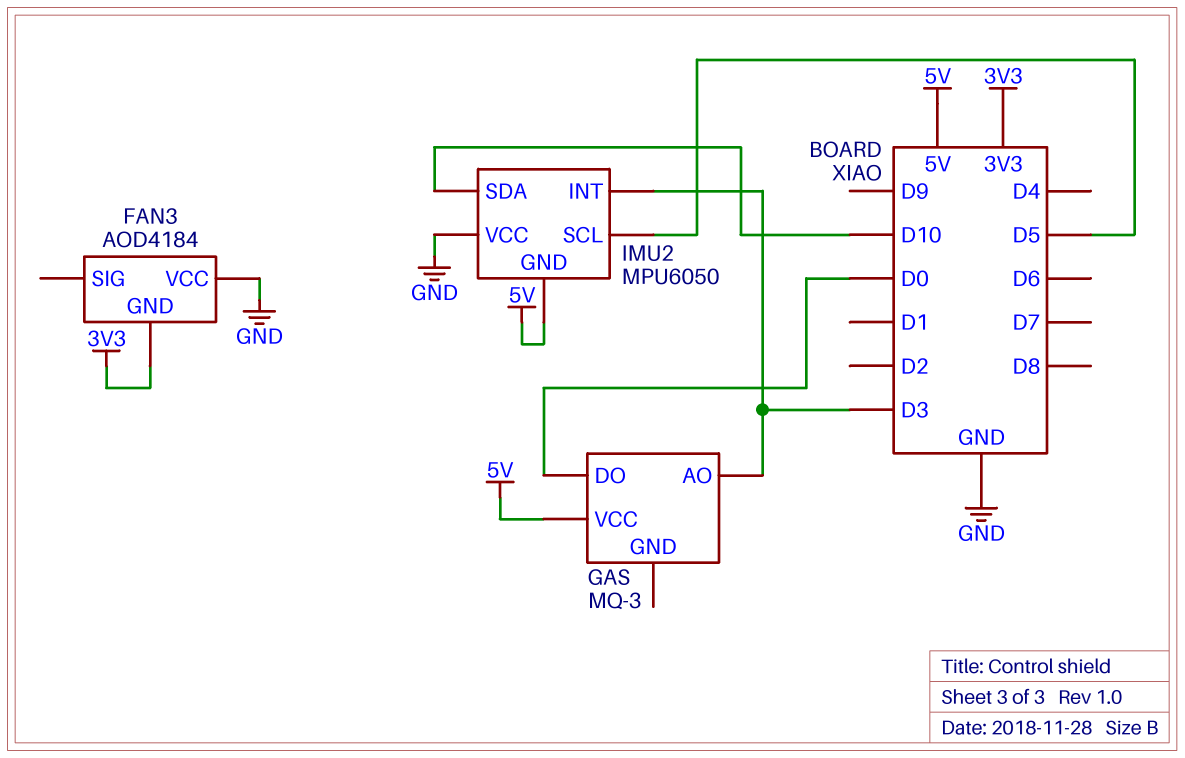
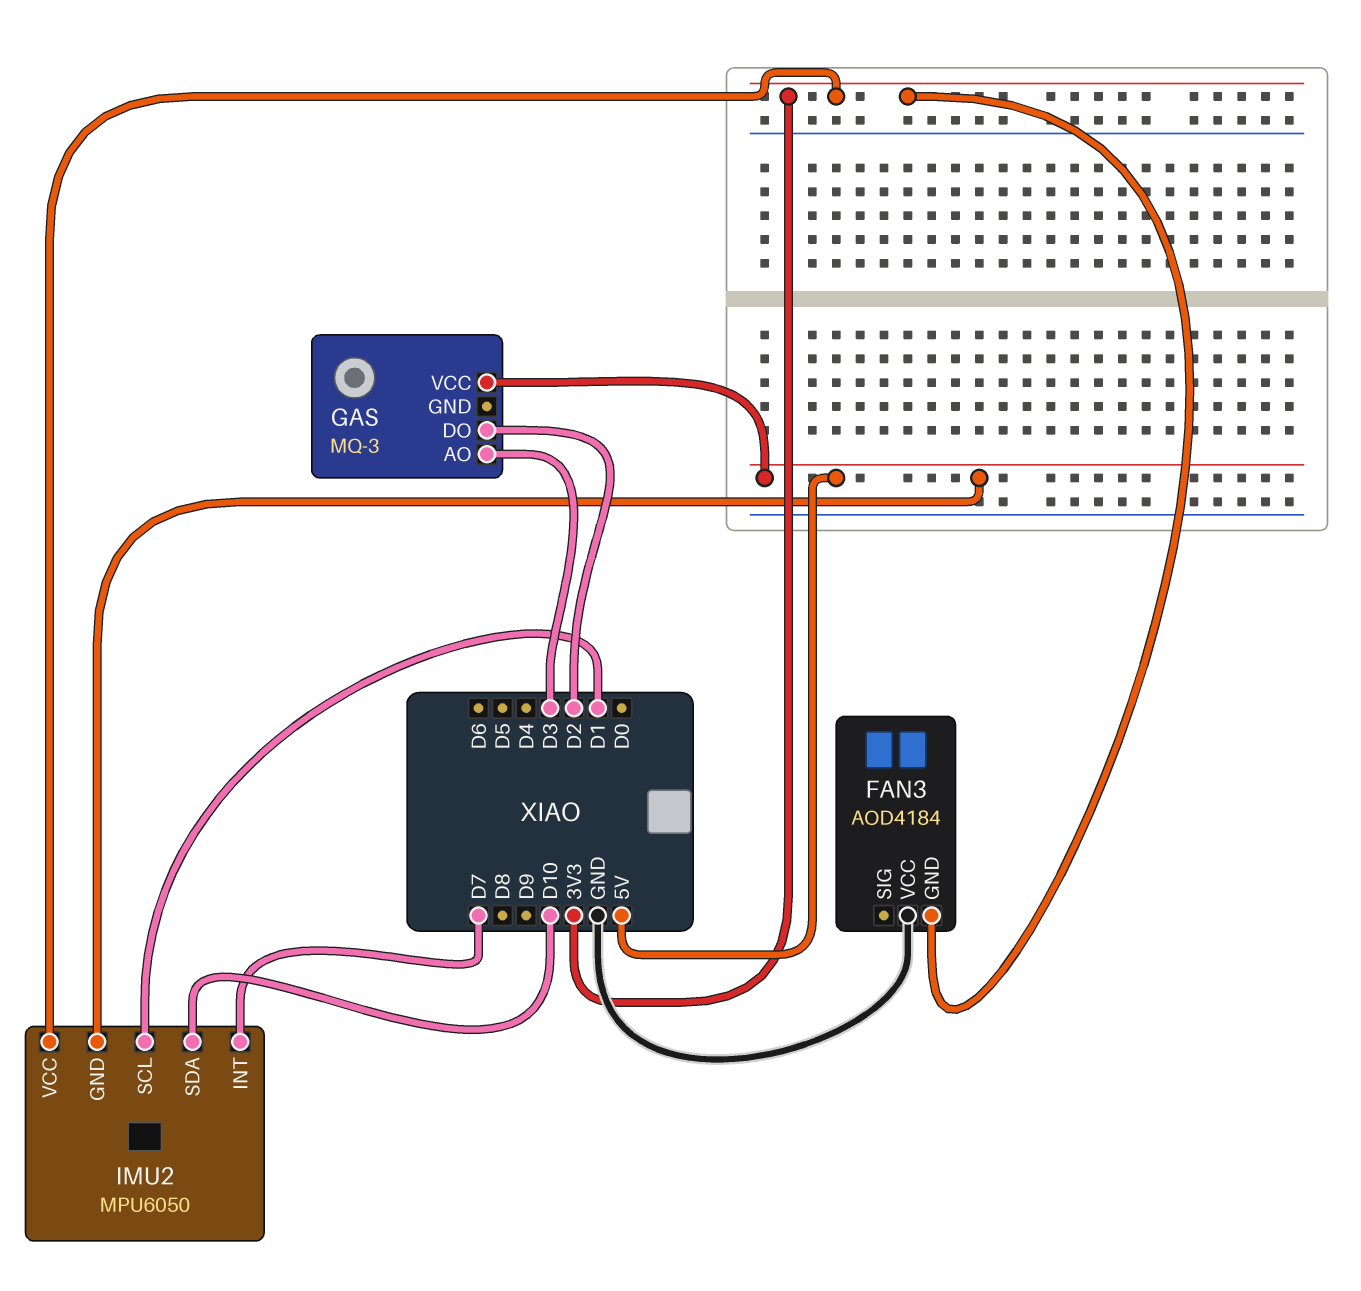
GAS pin DO: D0 -> D2
IMU2 pin INT: D3 -> D7
IMU2 pin SCL: D5 -> D1
IMU2 pin VCC: GND -> 3V3

